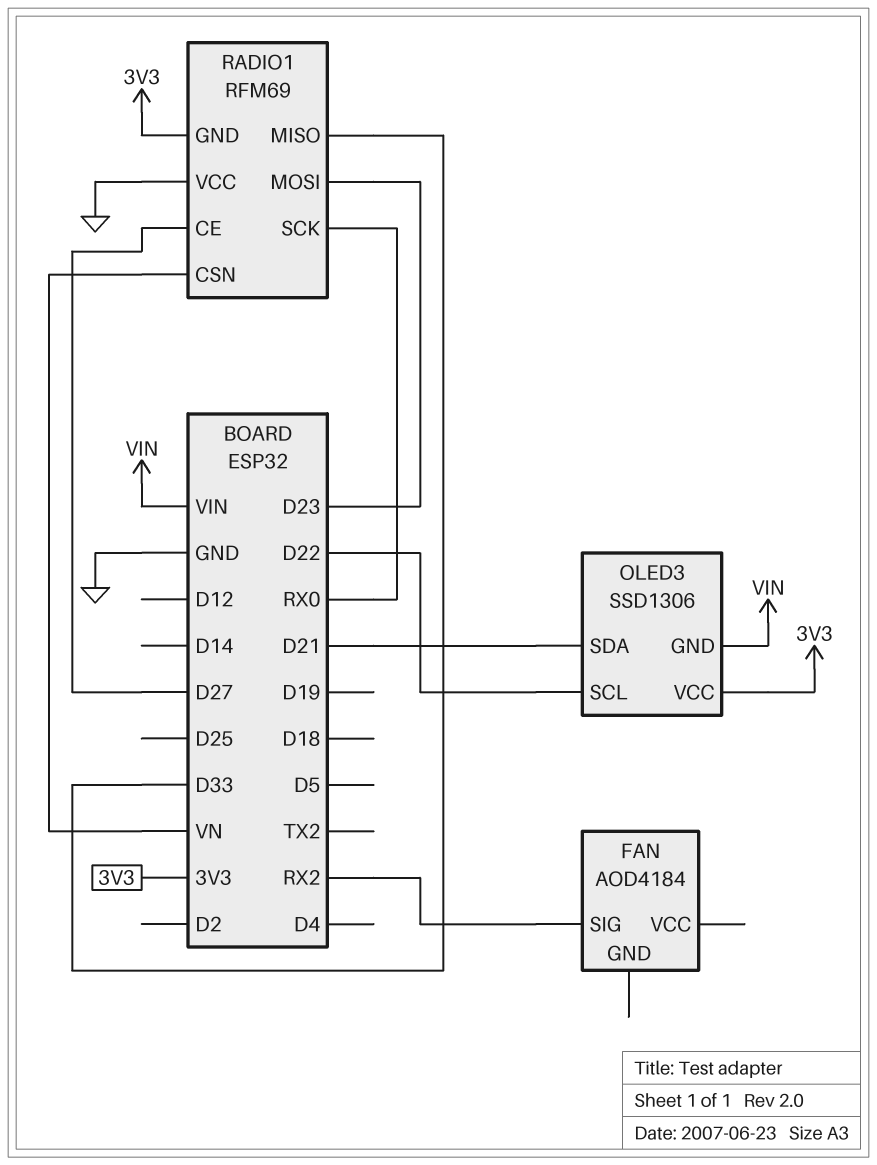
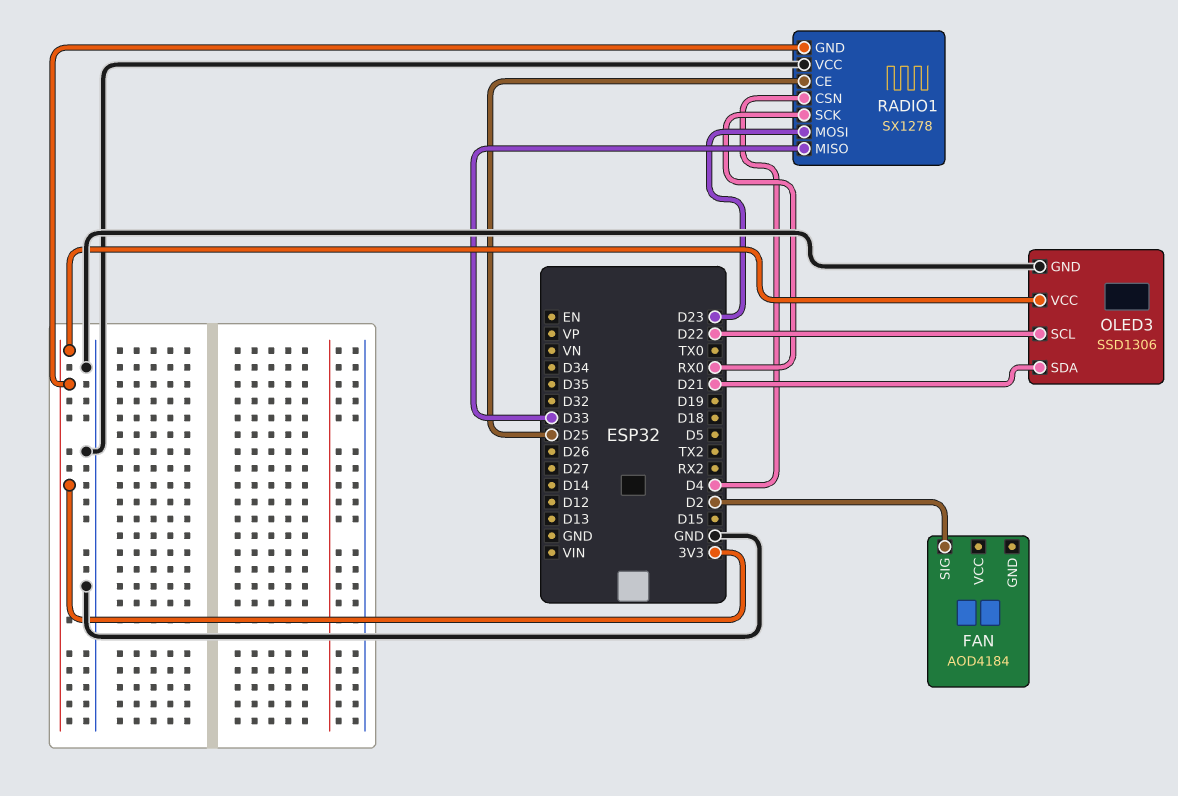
FAN pin SIG: RX2 -> D2
OLED3 pin GND: VIN -> GND
RADIO1: RFM69 -> SX1278
RADIO1 pin CE: D27 -> D25
RADIO1 pin CSN: VN -> D4

